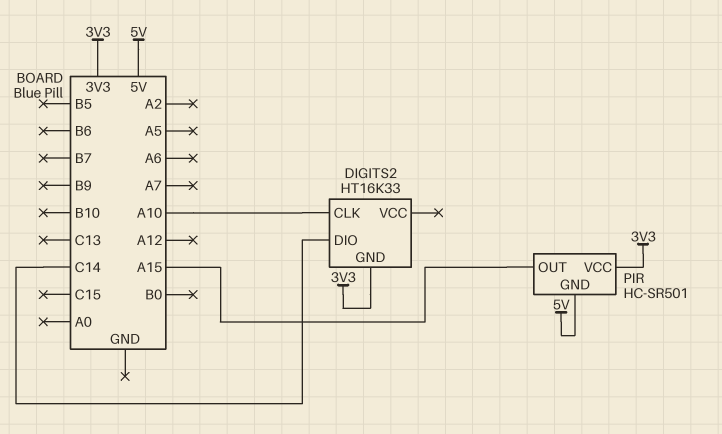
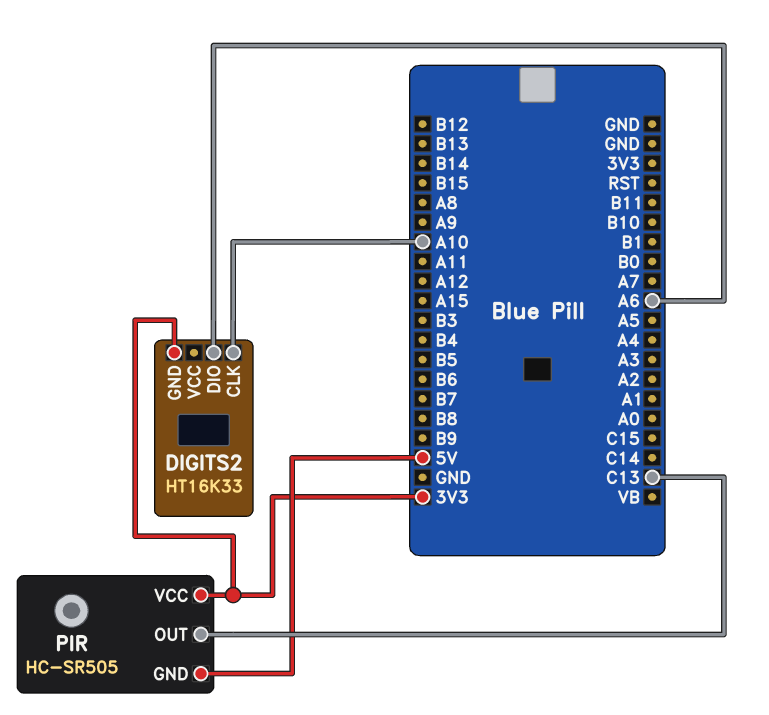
DIGITS2 pin DIO: C14 -> A6
PIR: HC-SR501 -> HC-SR505
PIR pin OUT: A15 -> C13

